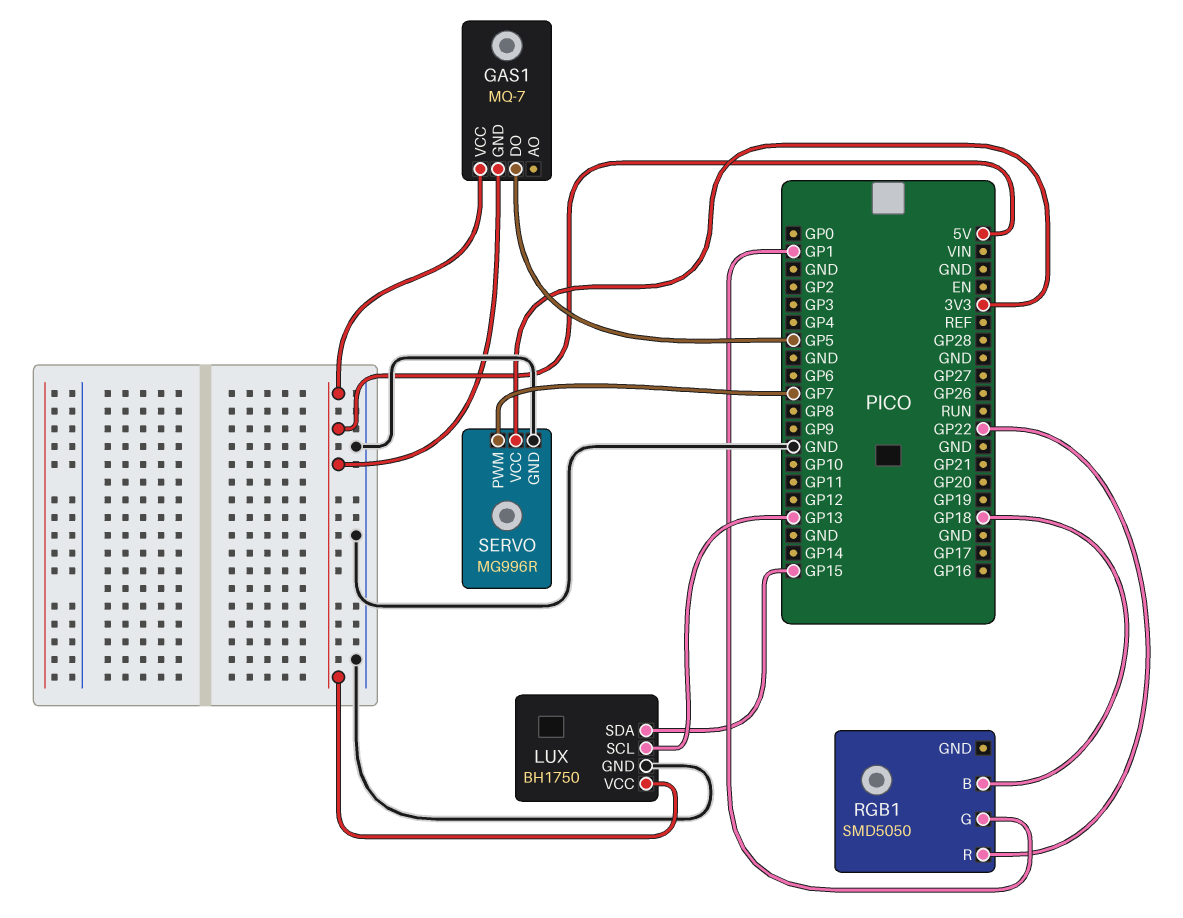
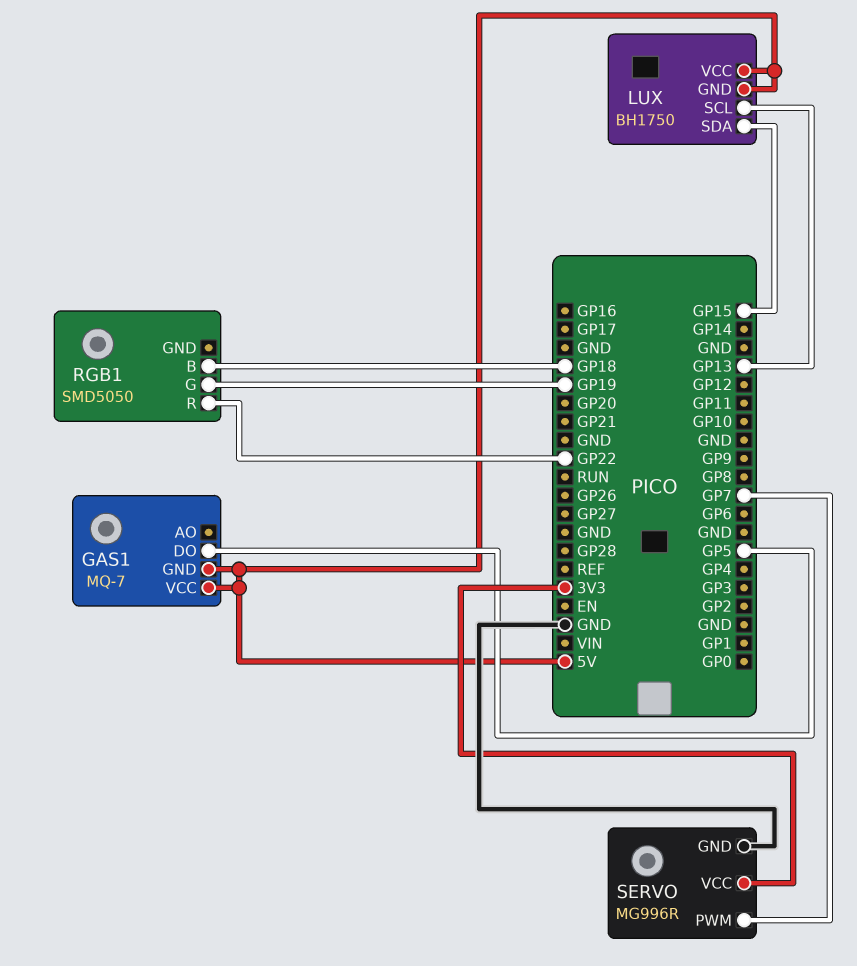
LUX pin GND: GND -> 5V
RGB1 pin G: GP1 -> GP19

